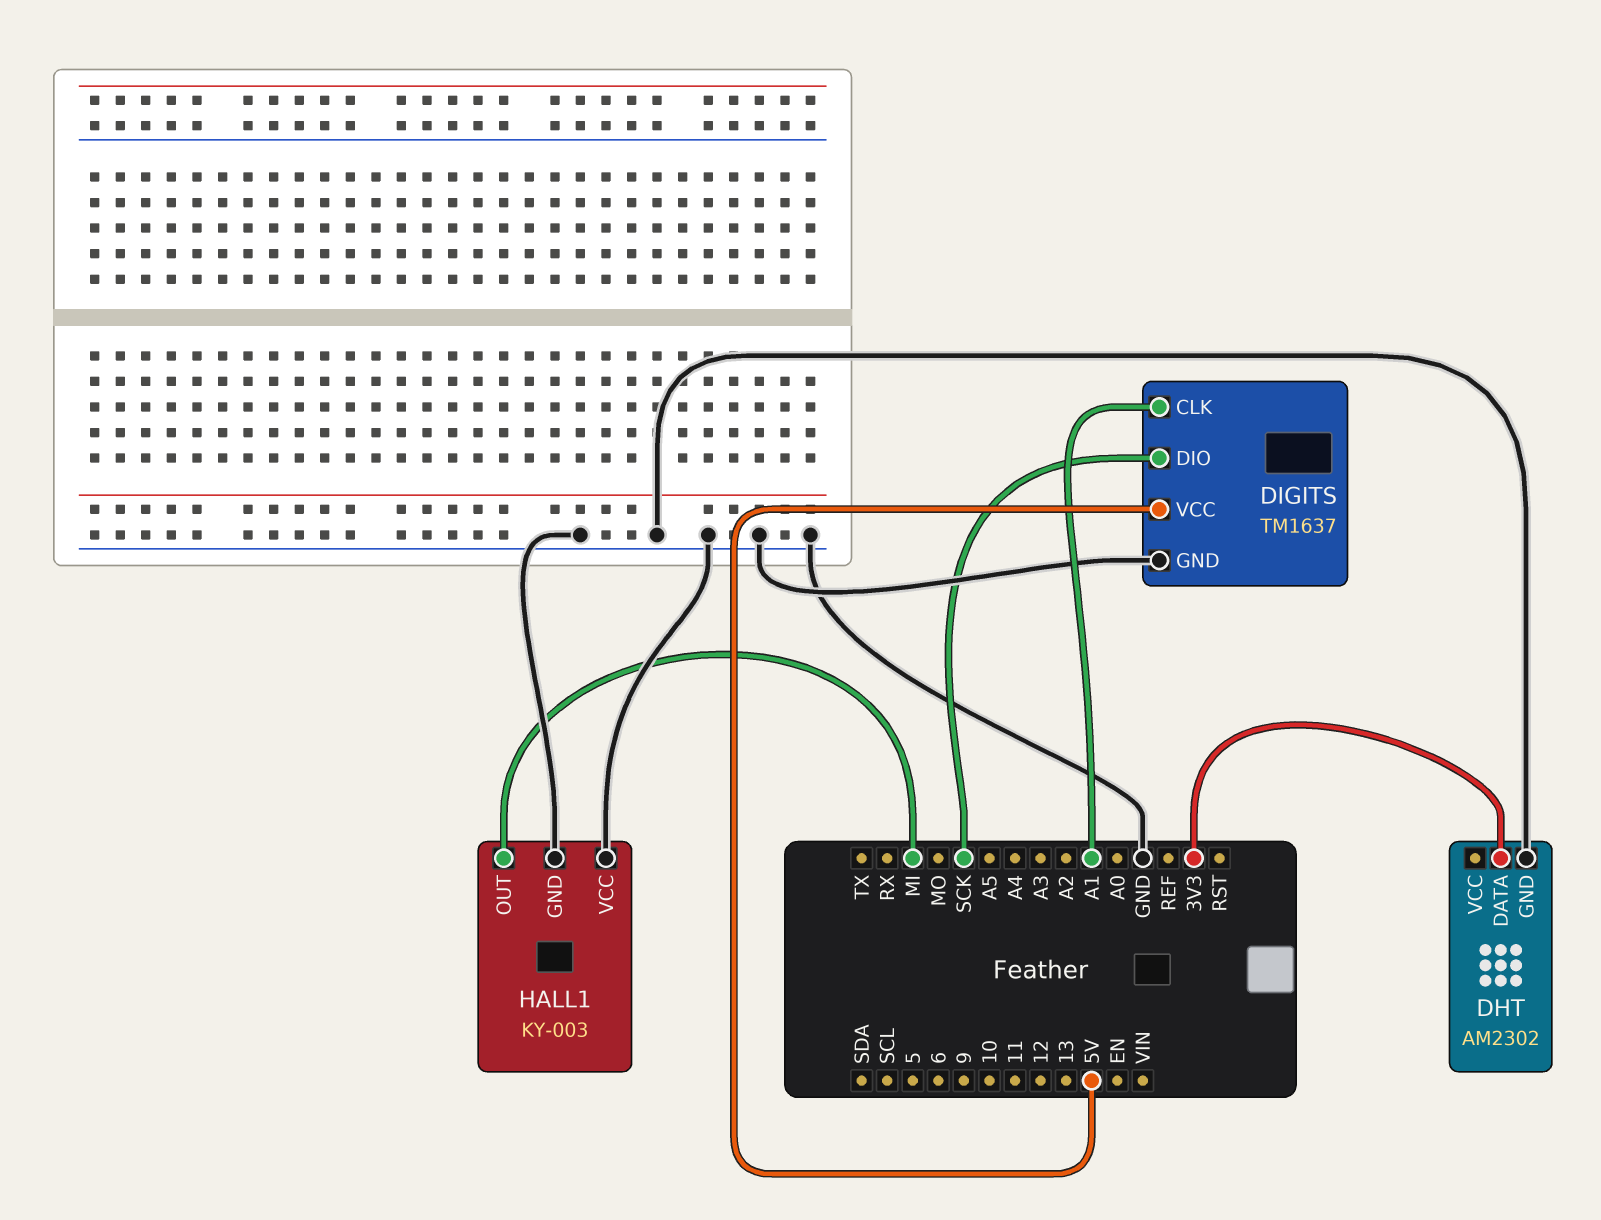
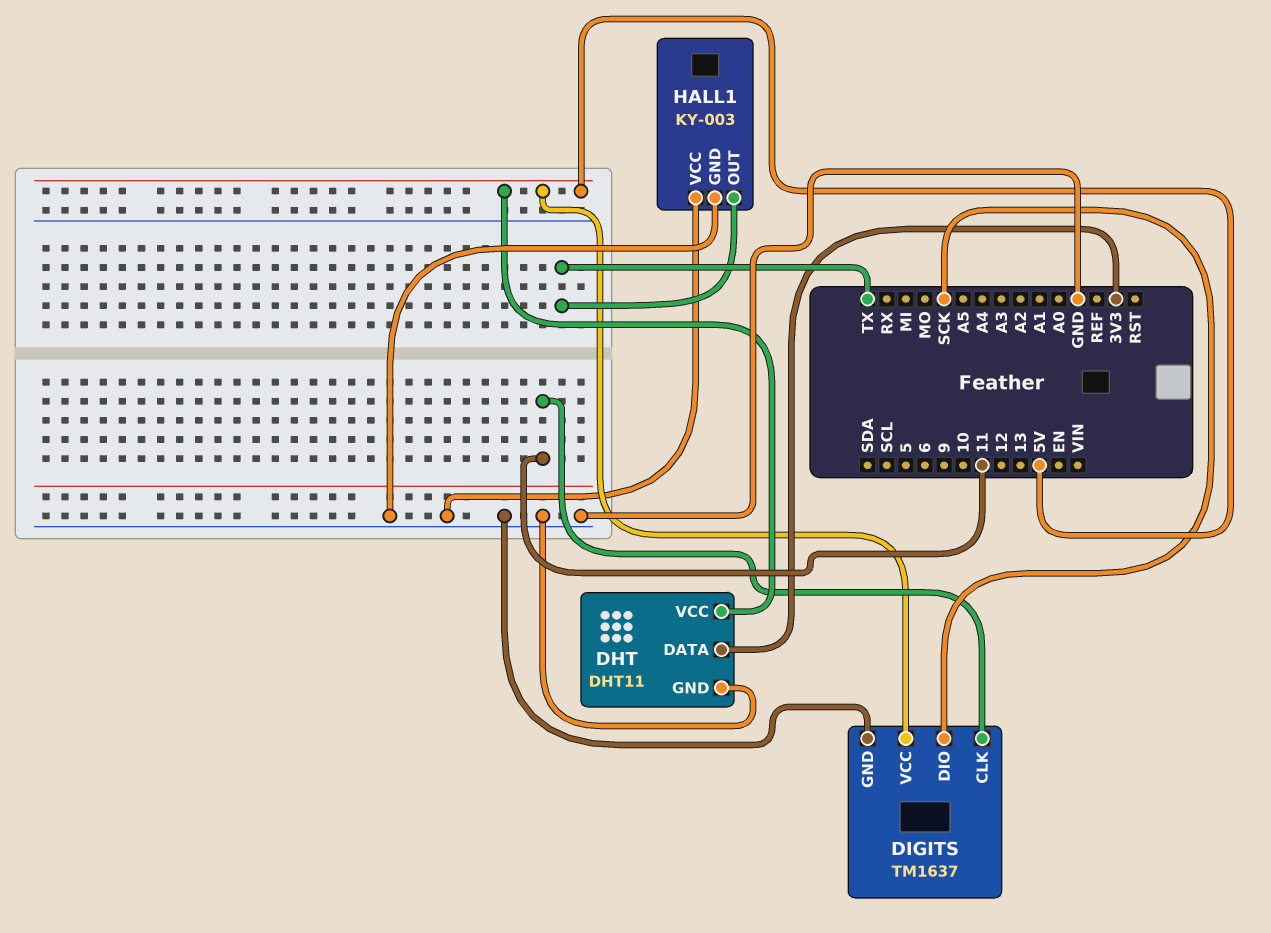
DHT: AM2302 -> DHT11
DHT pin VCC: none -> 5V
DIGITS pin CLK: A1 -> 11
HALL1 pin OUT: MI -> TX

